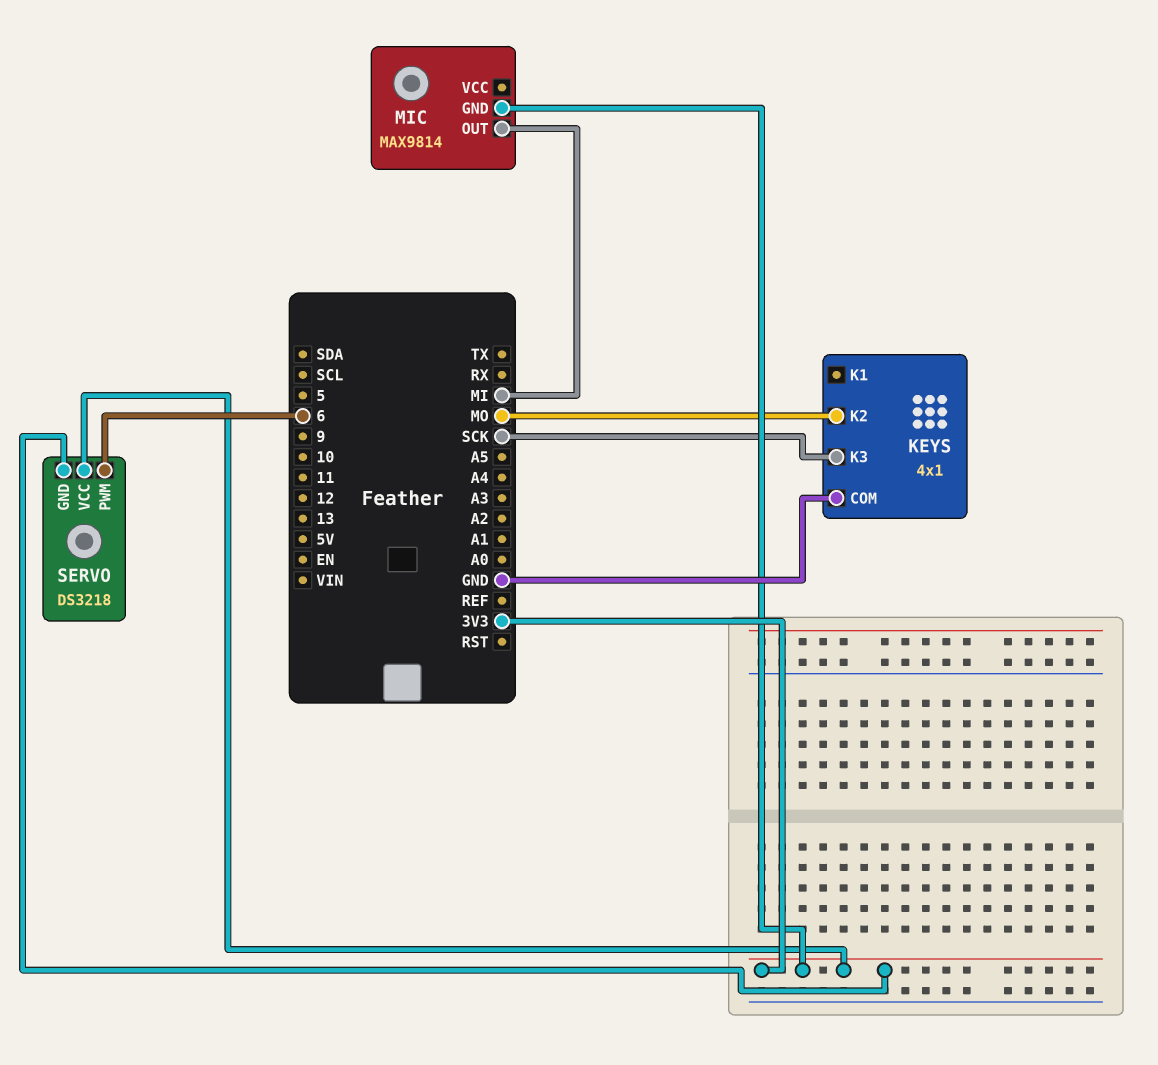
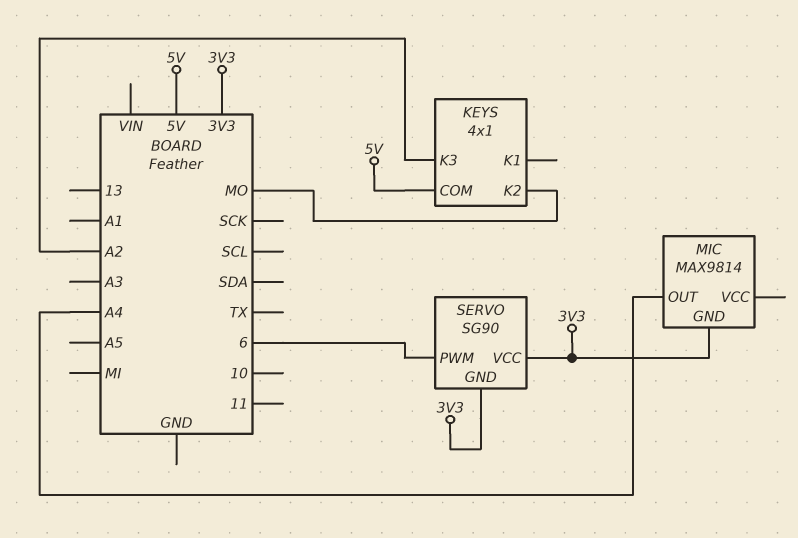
KEYS pin COM: GND -> 5V
KEYS pin K3: SCK -> A2
MIC pin OUT: MI -> A4
SERVO: DS3218 -> SG90

